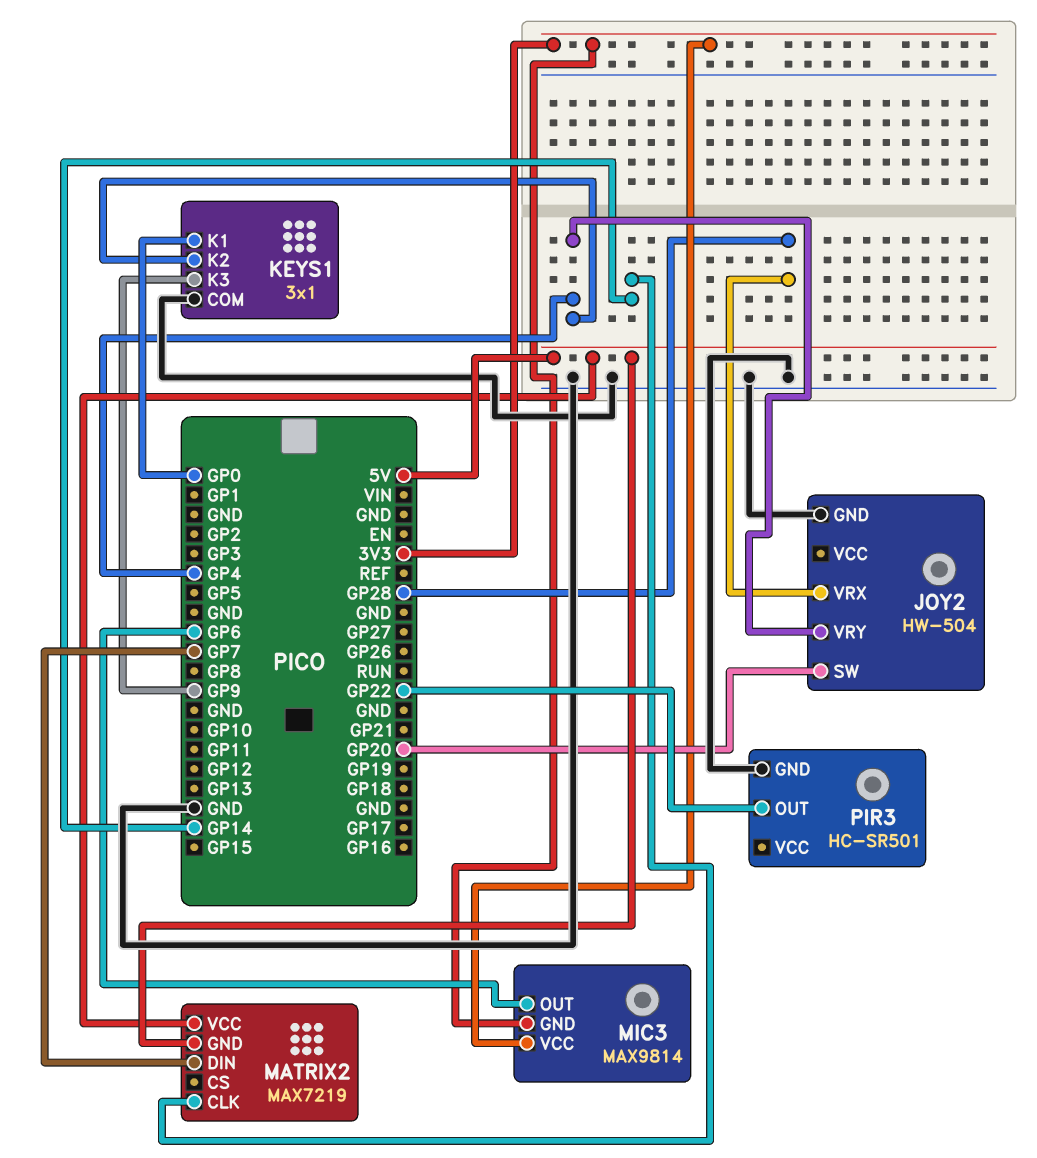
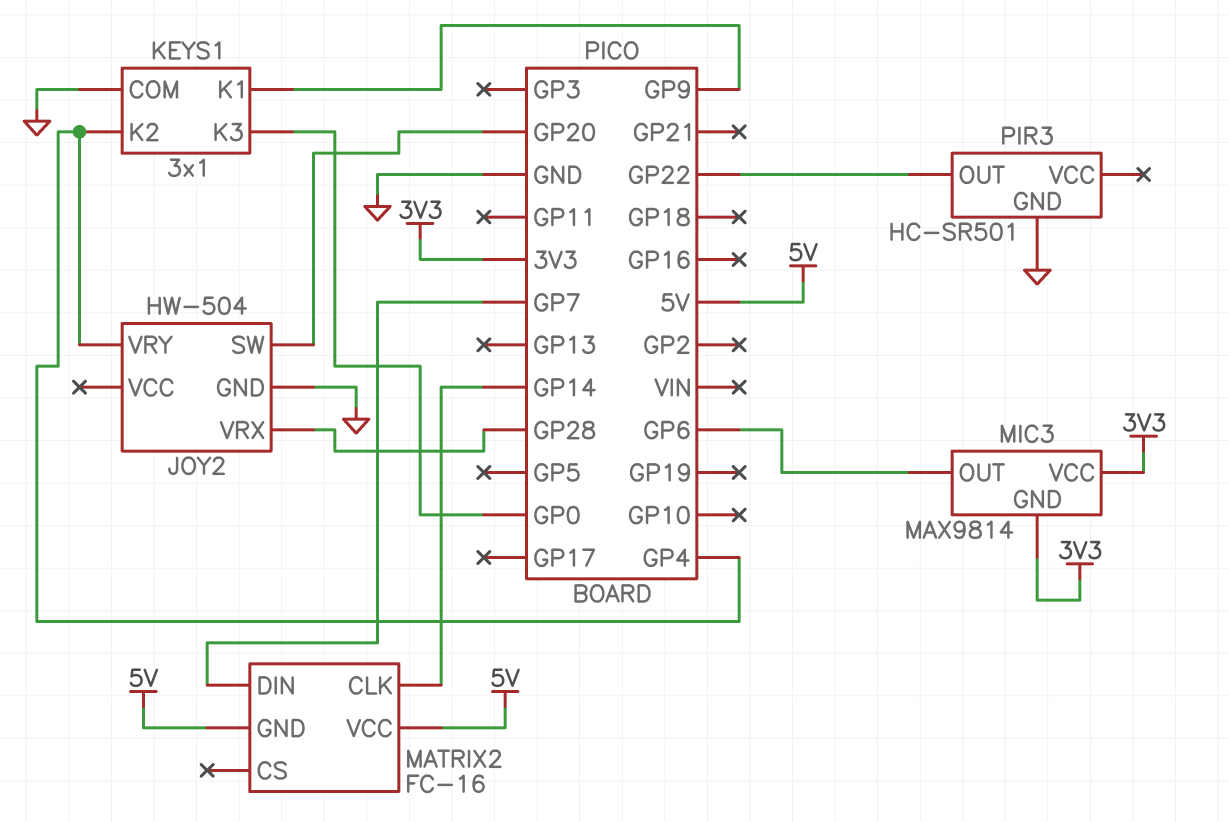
KEYS1 pin K1: GP0 -> GP9
KEYS1 pin K3: GP9 -> GP0
MATRIX2: MAX7219 -> FC-16

